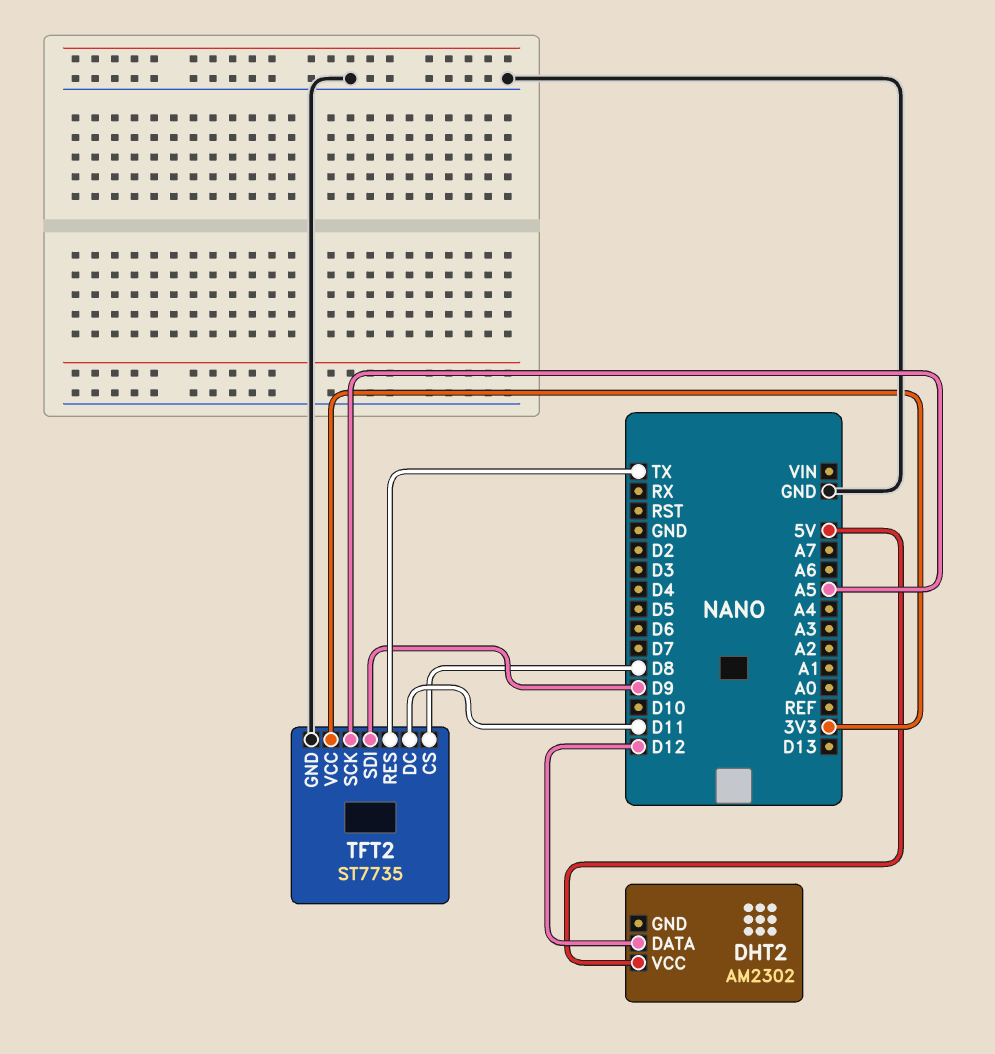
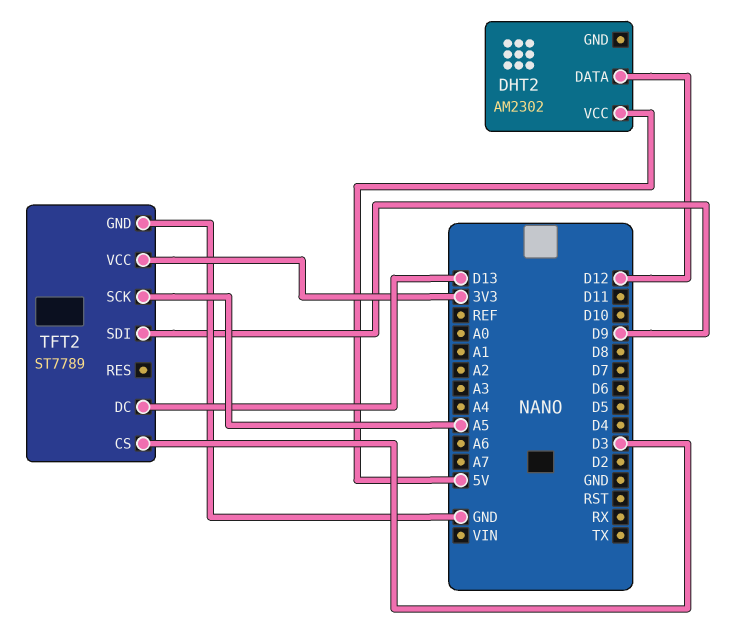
TFT2: ST7735 -> ST7789
TFT2 pin CS: D8 -> D3
TFT2 pin DC: D11 -> D13
TFT2 pin RES: TX -> none

